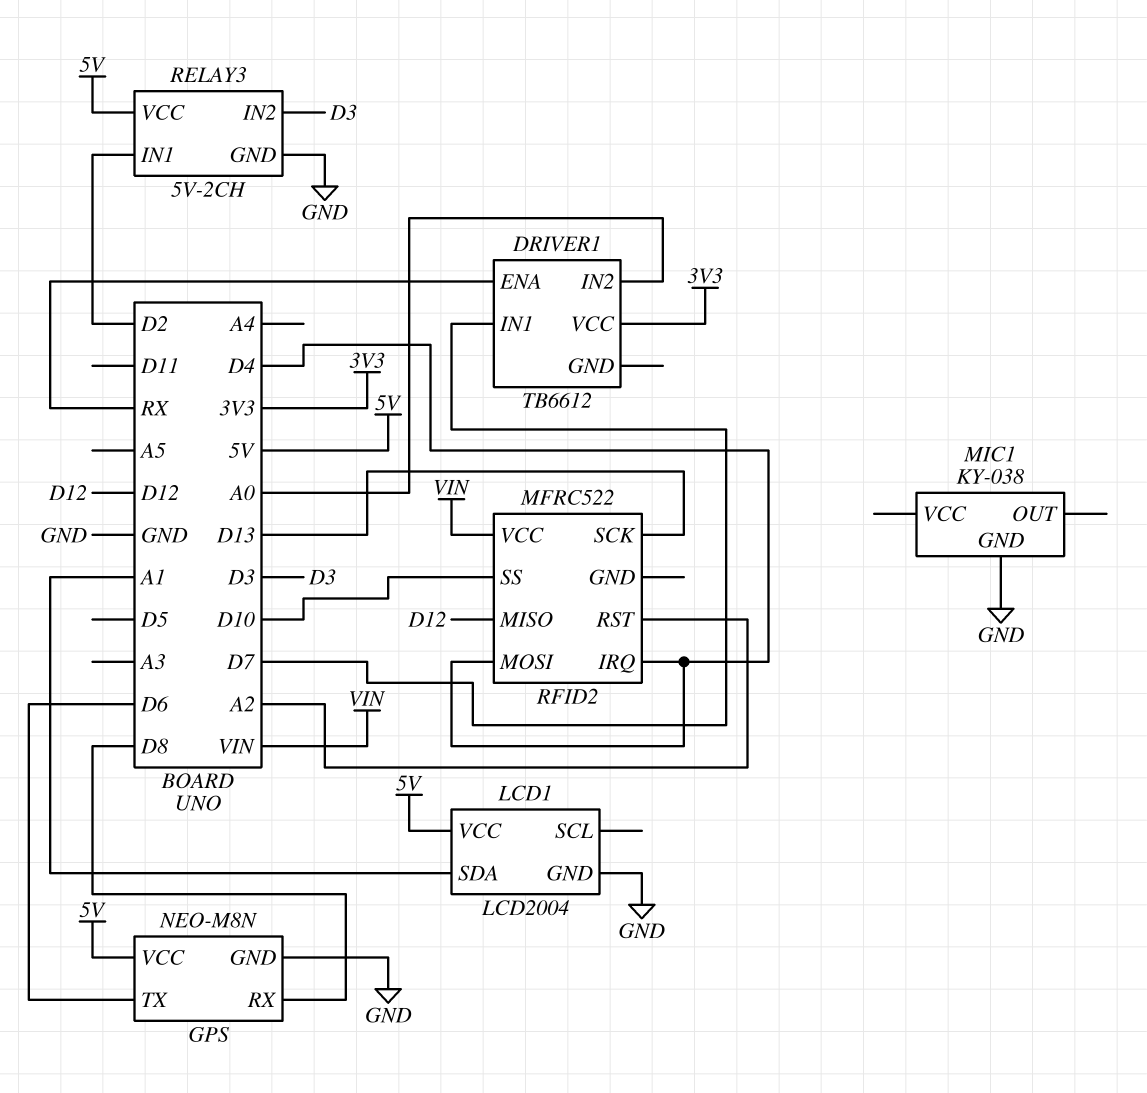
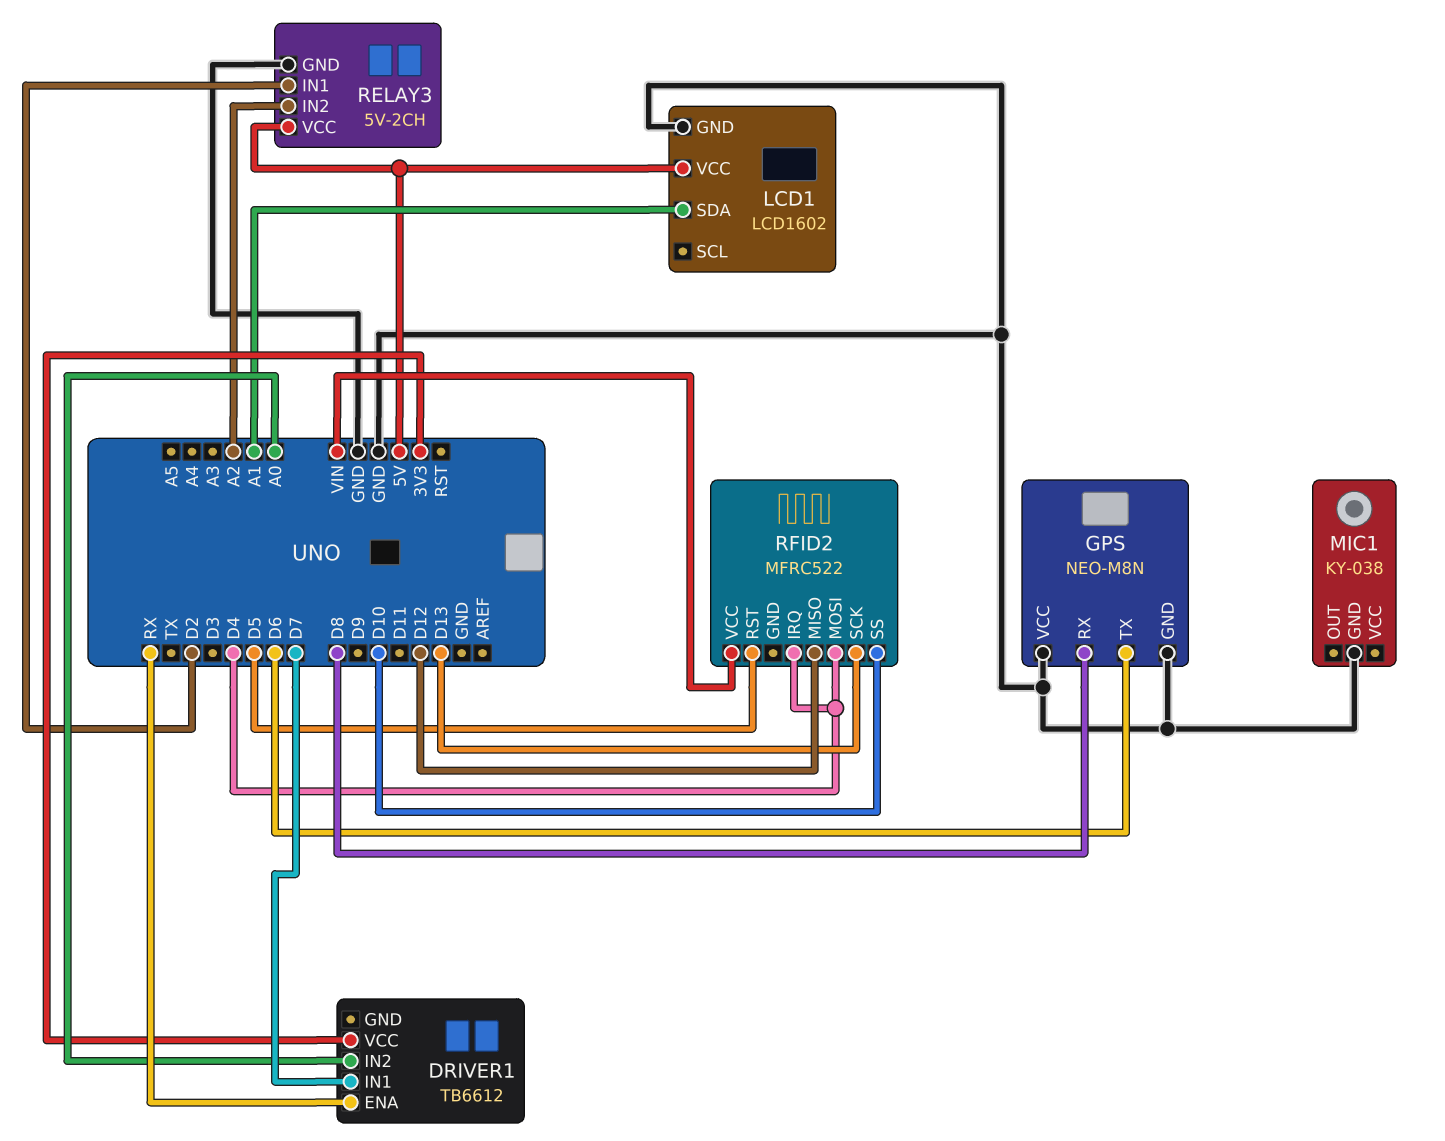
GPS pin VCC: 5V -> GND
LCD1: LCD2004 -> LCD1602
RELAY3 pin IN2: D3 -> A2
RFID2 pin RST: A2 -> D5

